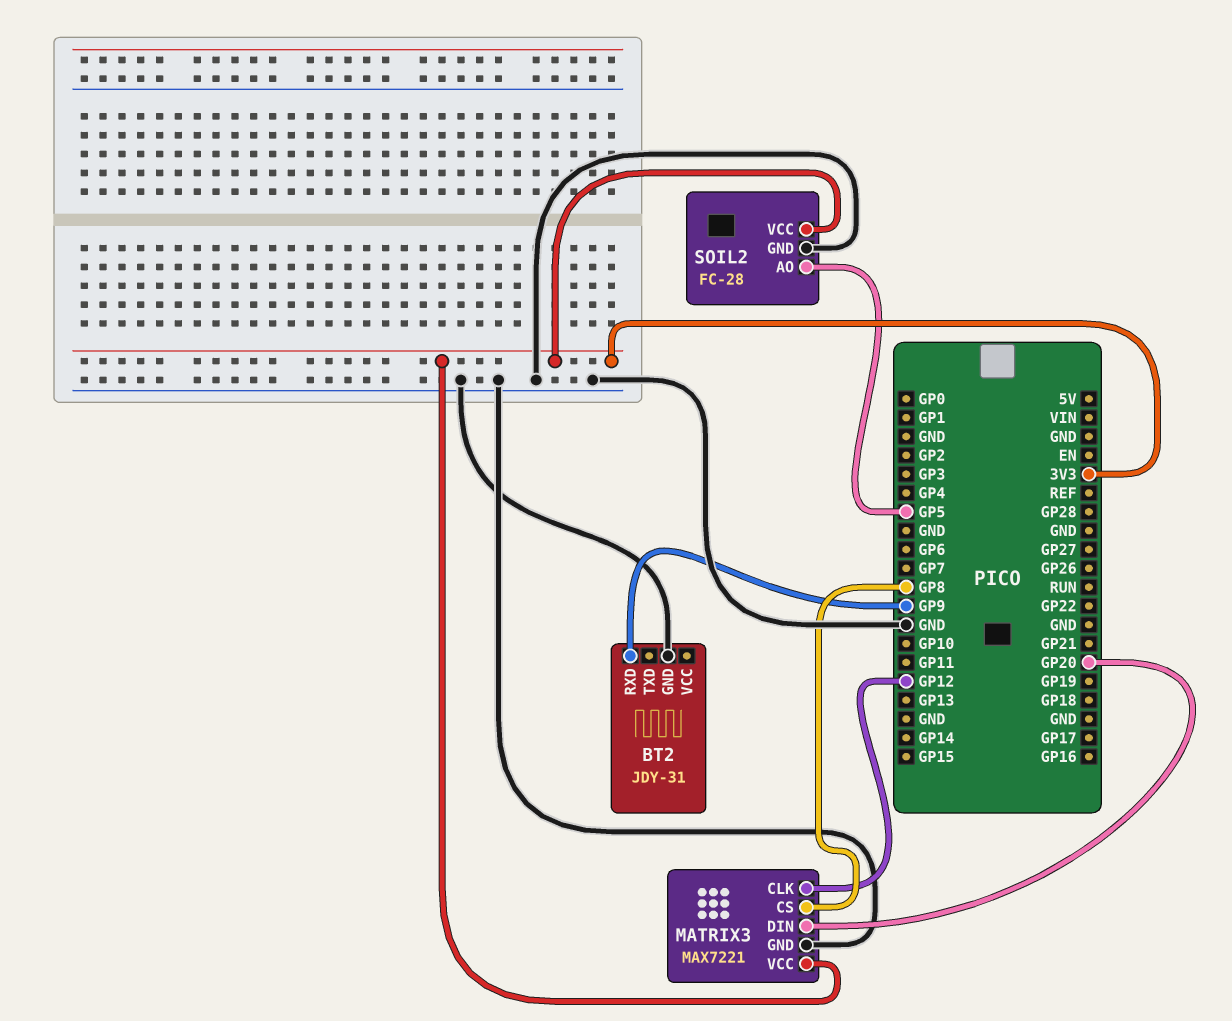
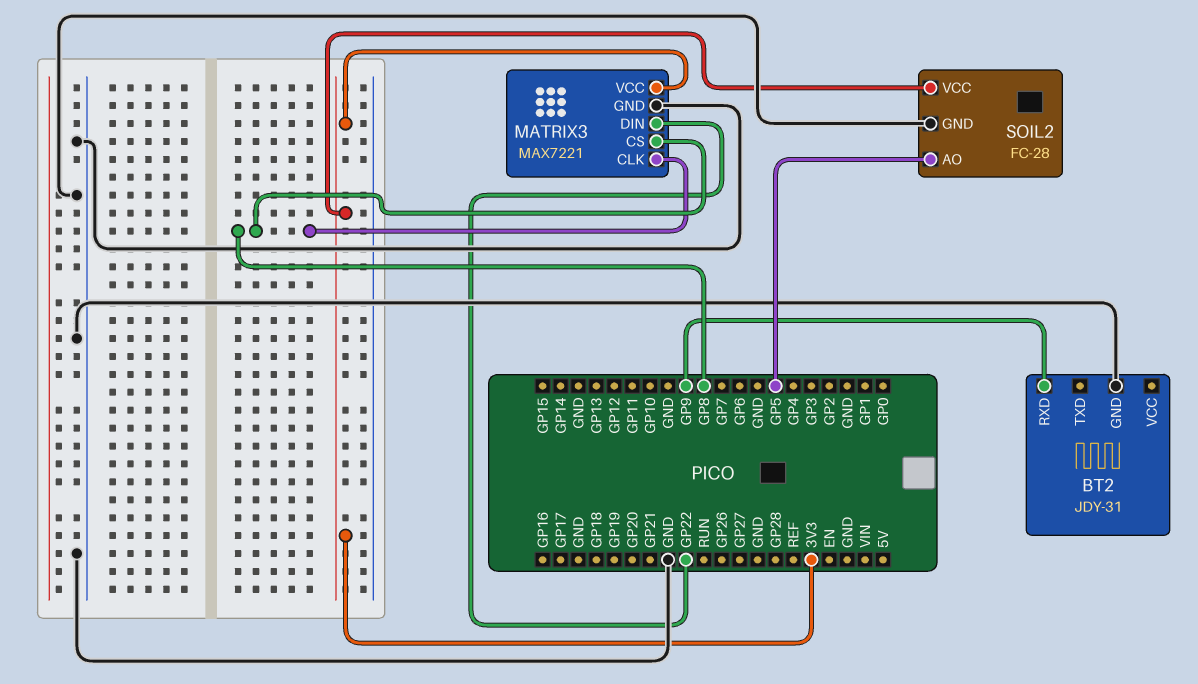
MATRIX3 pin CLK: GP12 -> GP8
MATRIX3 pin DIN: GP20 -> GP22

